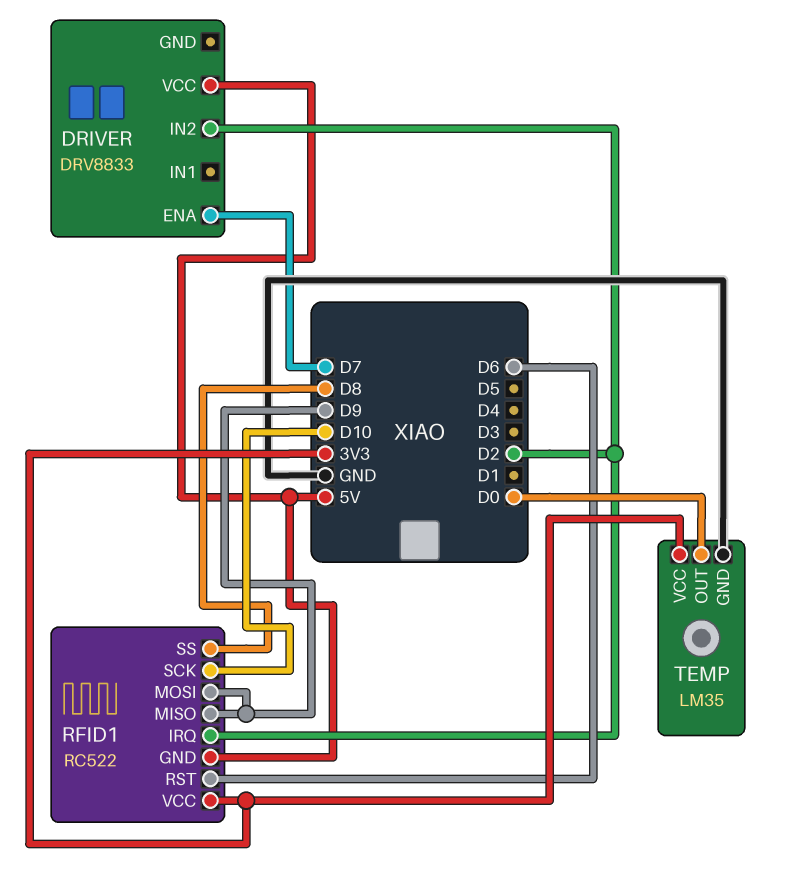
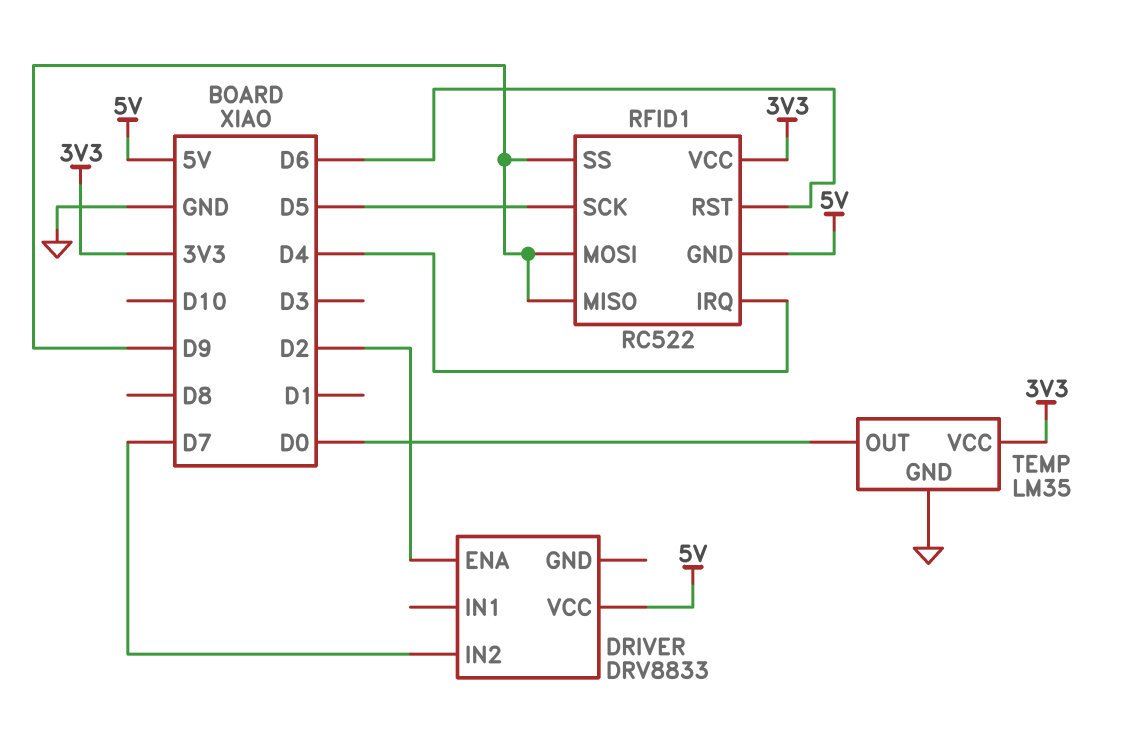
DRIVER pin ENA: D7 -> D2
DRIVER pin IN2: D2 -> D7
RFID1 pin IRQ: D2 -> D4
RFID1 pin SCK: D10 -> D5
RFID1 pin SS: D8 -> D9

